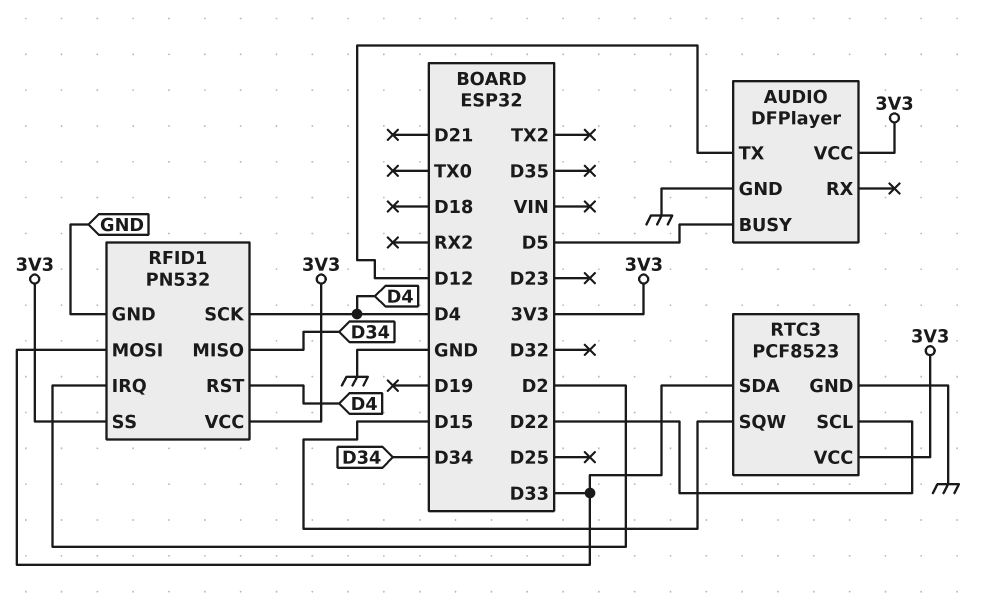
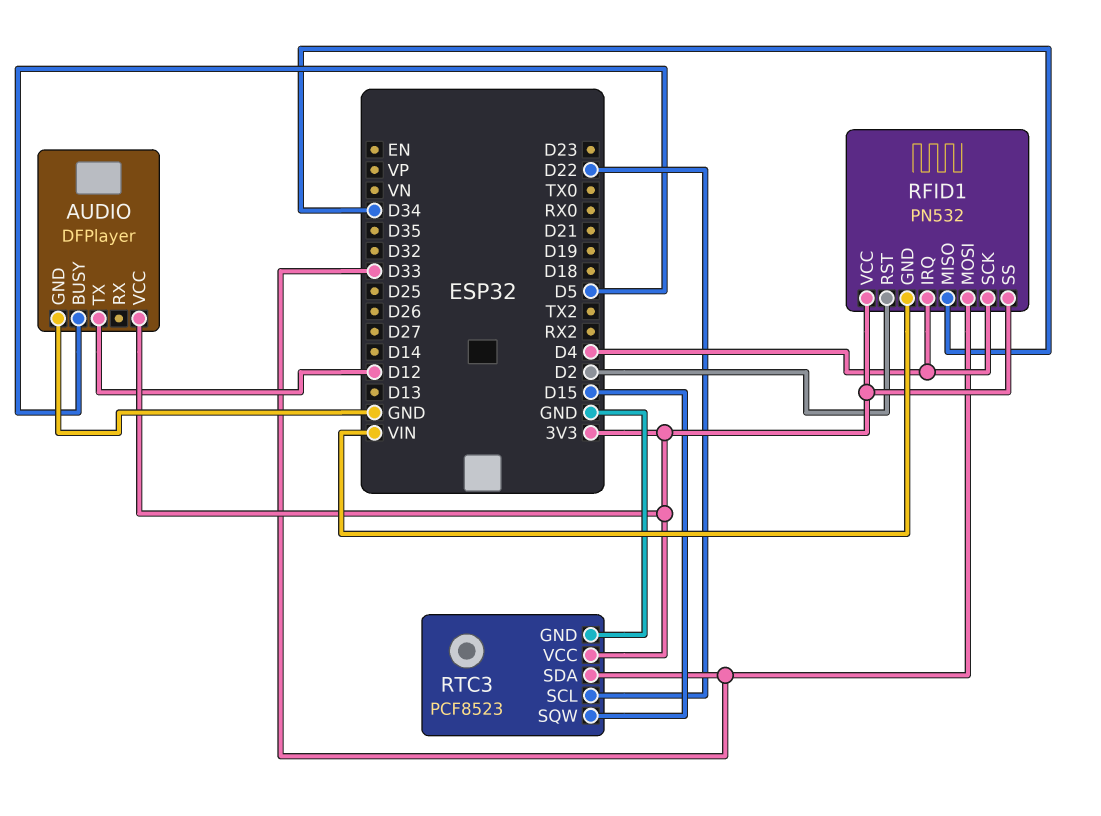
RFID1 pin GND: GND -> VIN
RFID1 pin IRQ: D2 -> D4
RFID1 pin RST: D4 -> D2

